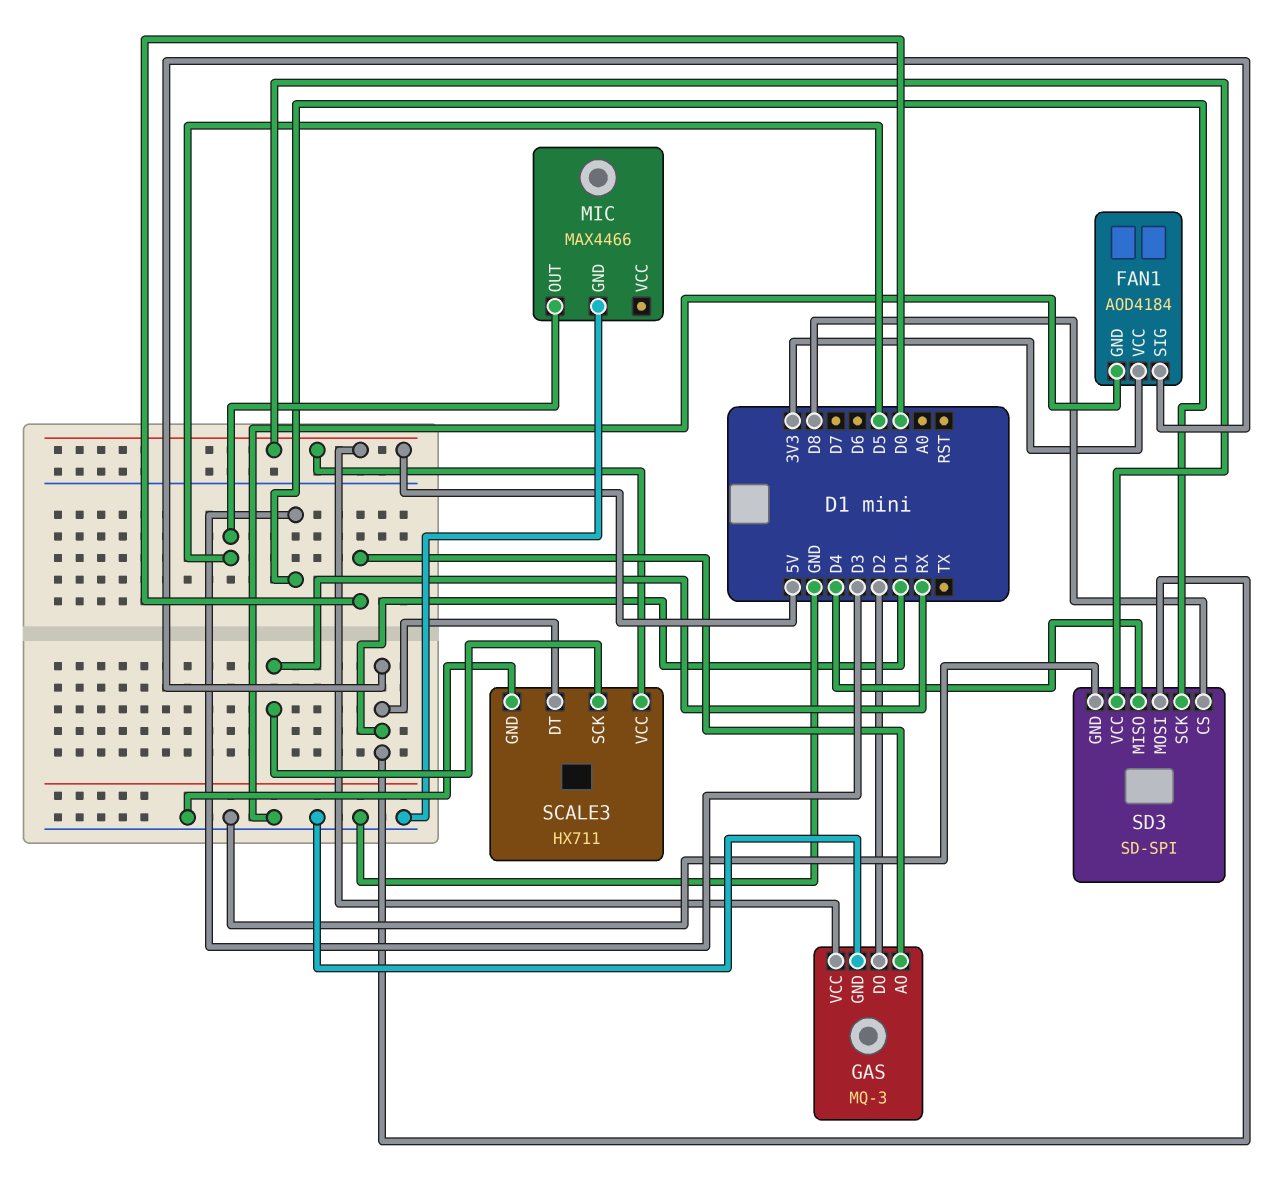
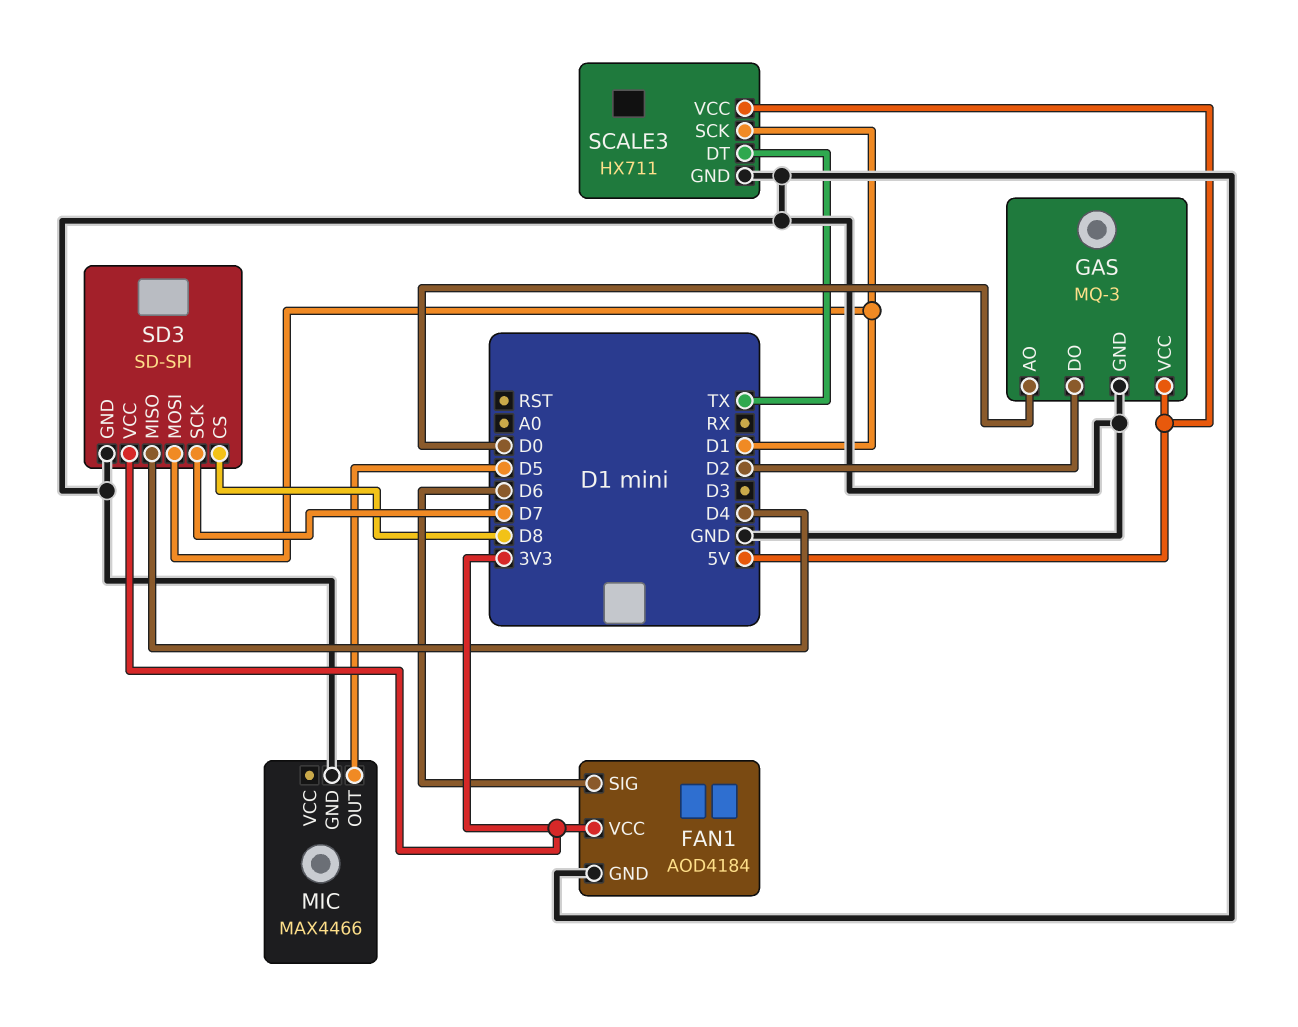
FAN1 pin SIG: D1 -> D6
SCALE3 pin DT: D1 -> TX
SCALE3 pin SCK: RX -> D1
SD3 pin SCK: D3 -> D7
SD3 pin VCC: 5V -> 3V3

